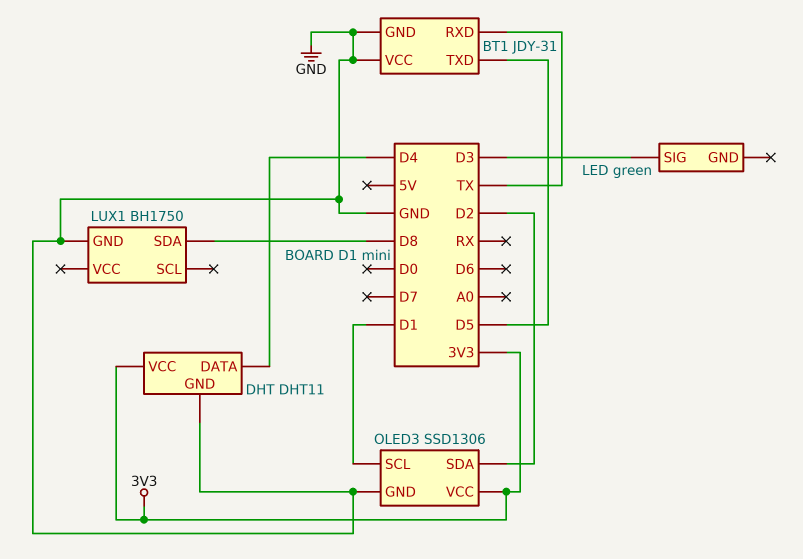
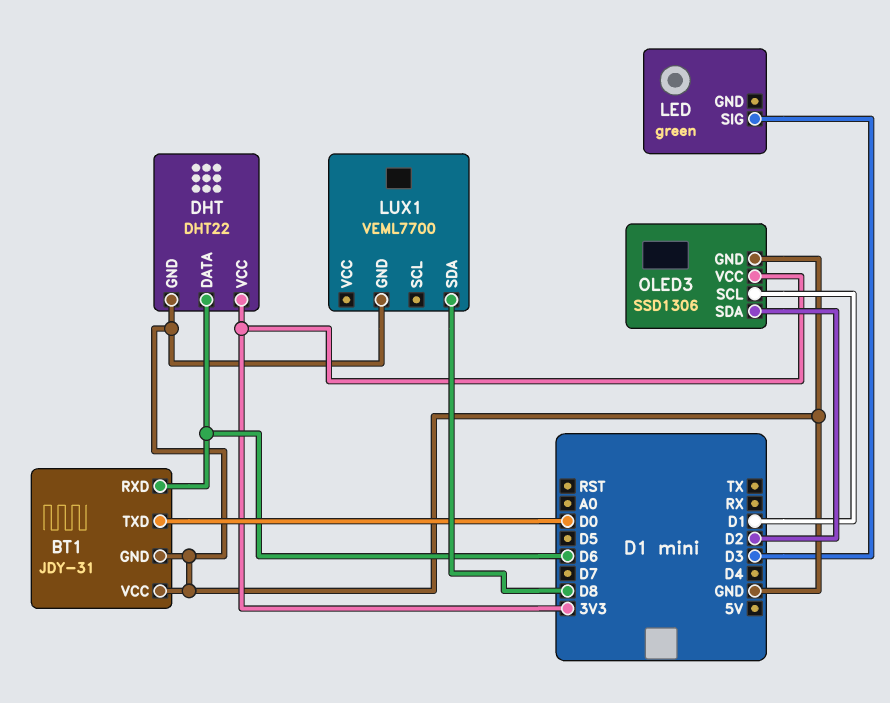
BT1 pin RXD: TX -> D6
BT1 pin TXD: D5 -> D0
DHT: DHT11 -> DHT22
DHT pin DATA: D4 -> D6
LUX1: BH1750 -> VEML7700

